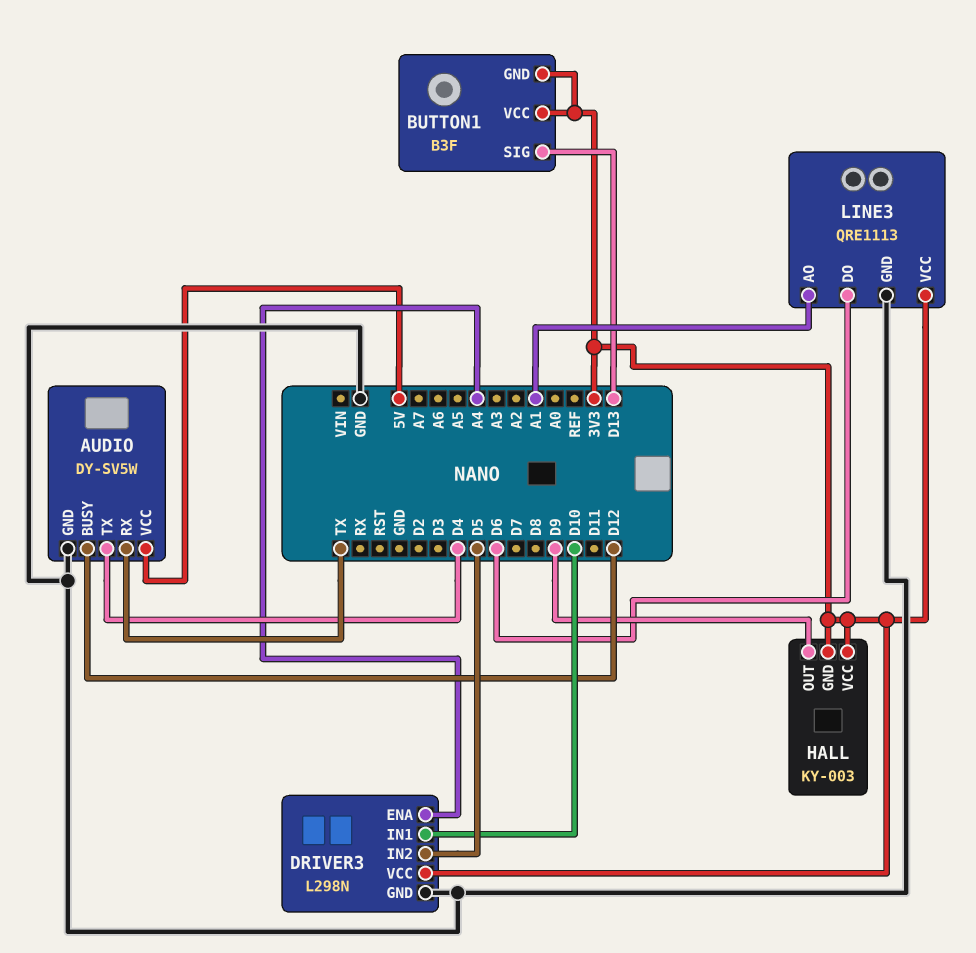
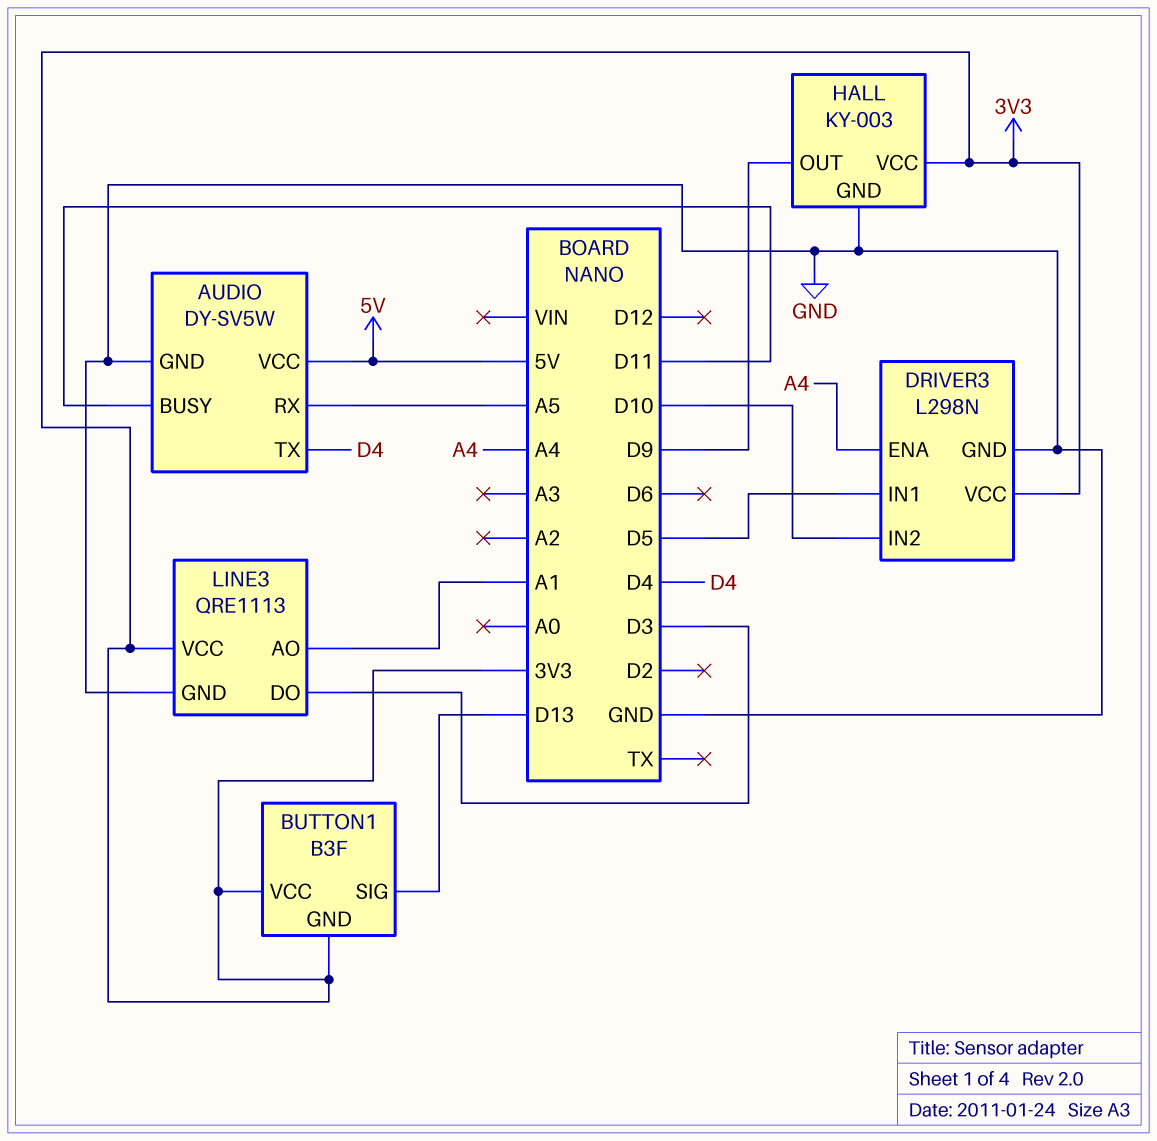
AUDIO pin BUSY: D12 -> D11
AUDIO pin RX: TX -> A5
DRIVER3 pin IN1: D10 -> D5
DRIVER3 pin IN2: D5 -> D10
HALL pin GND: 3V3 -> GND
LINE3 pin DO: D6 -> D3

